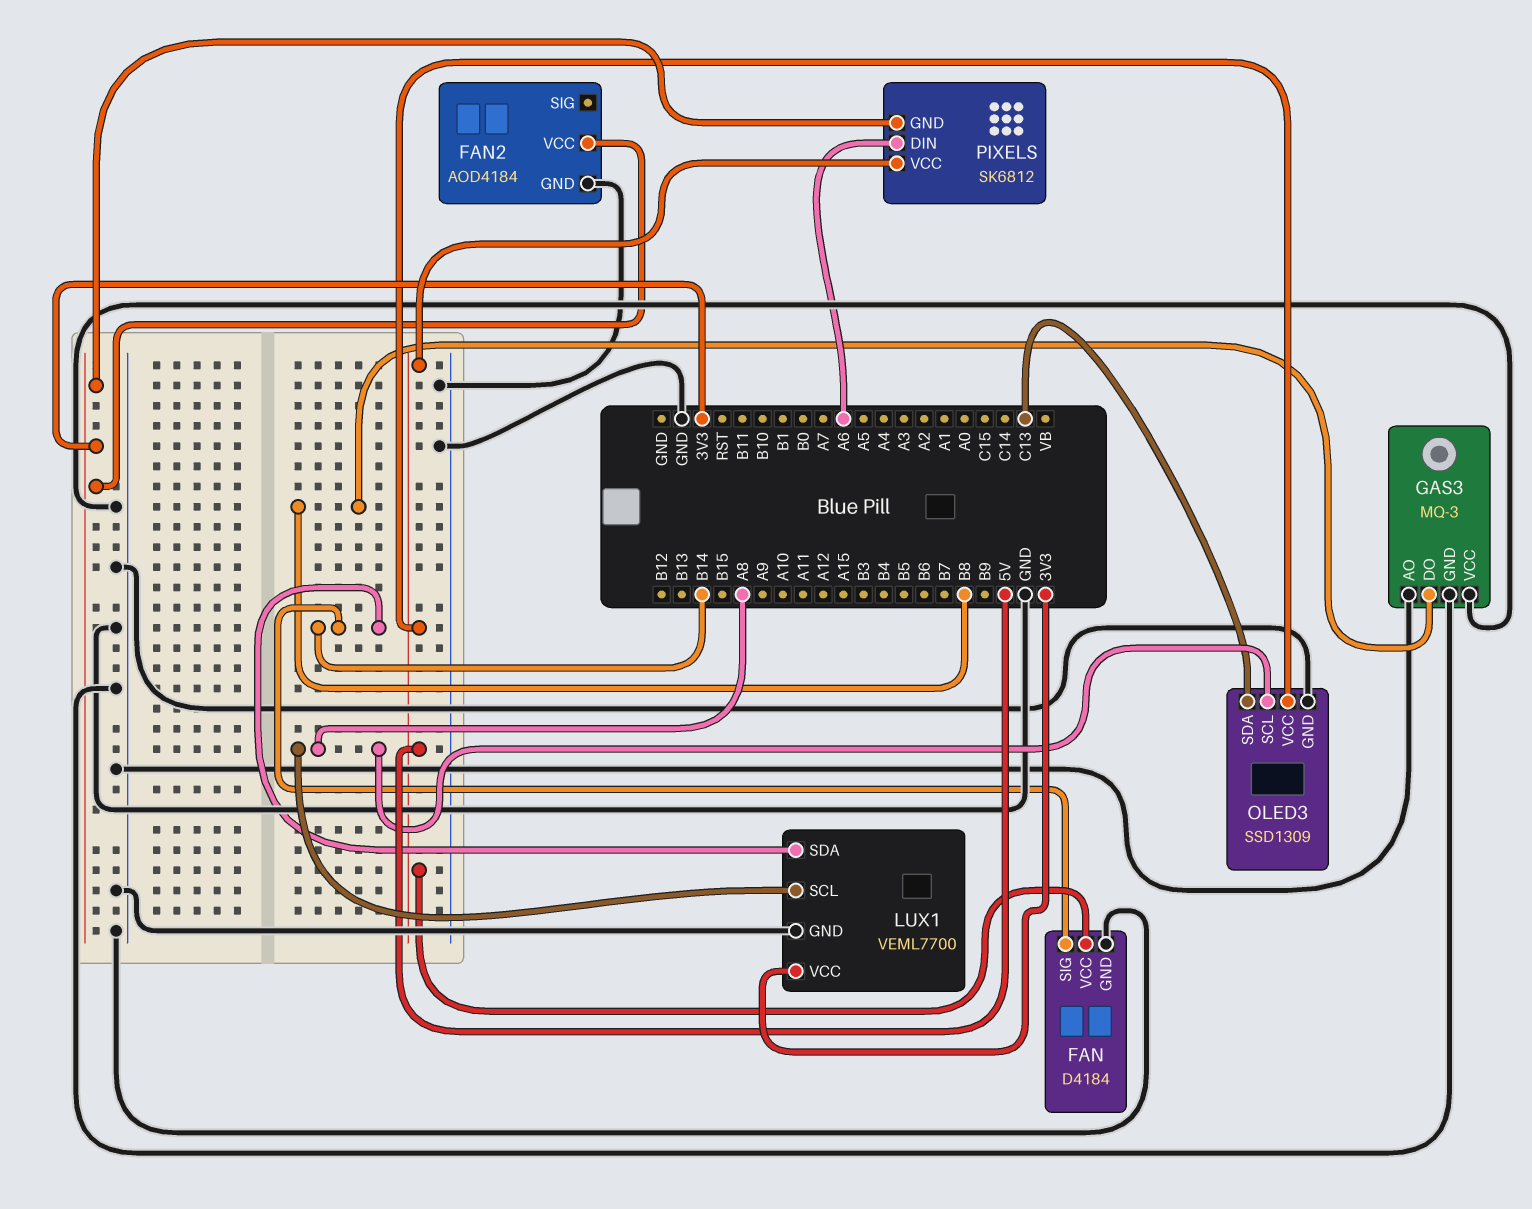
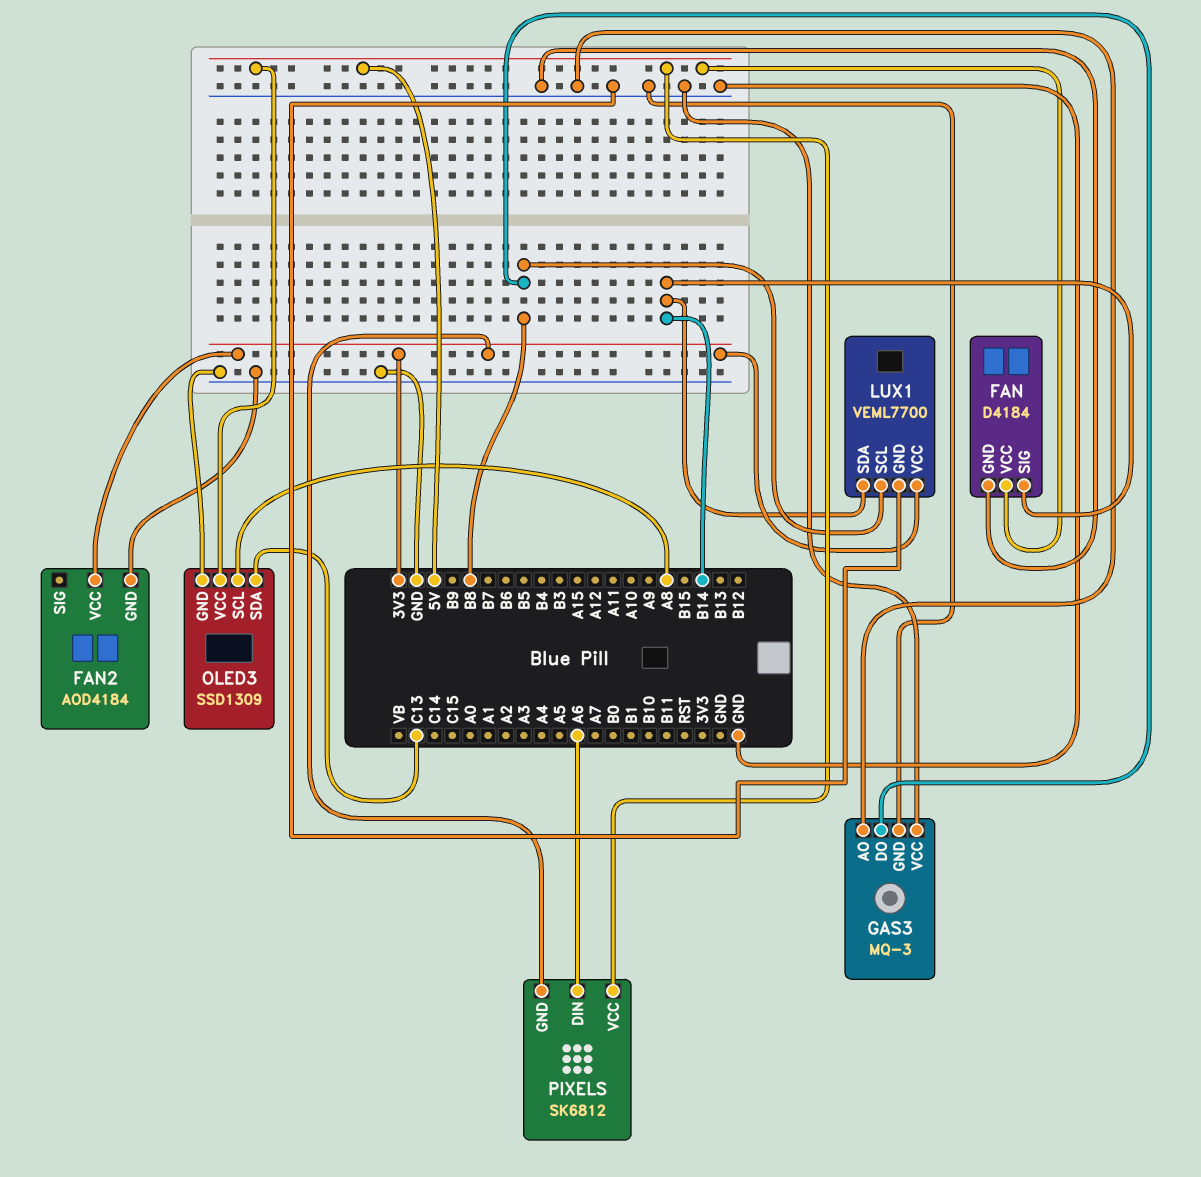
LUX1 pin SCL: A8 -> B8

